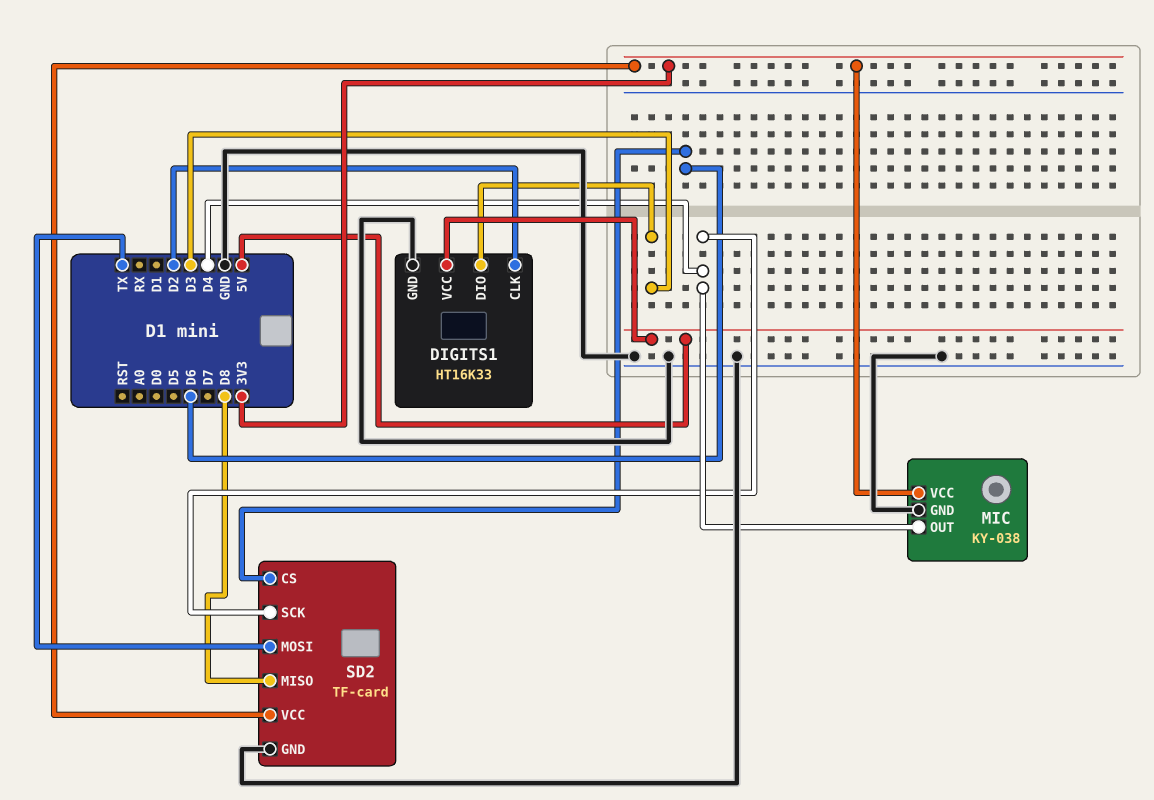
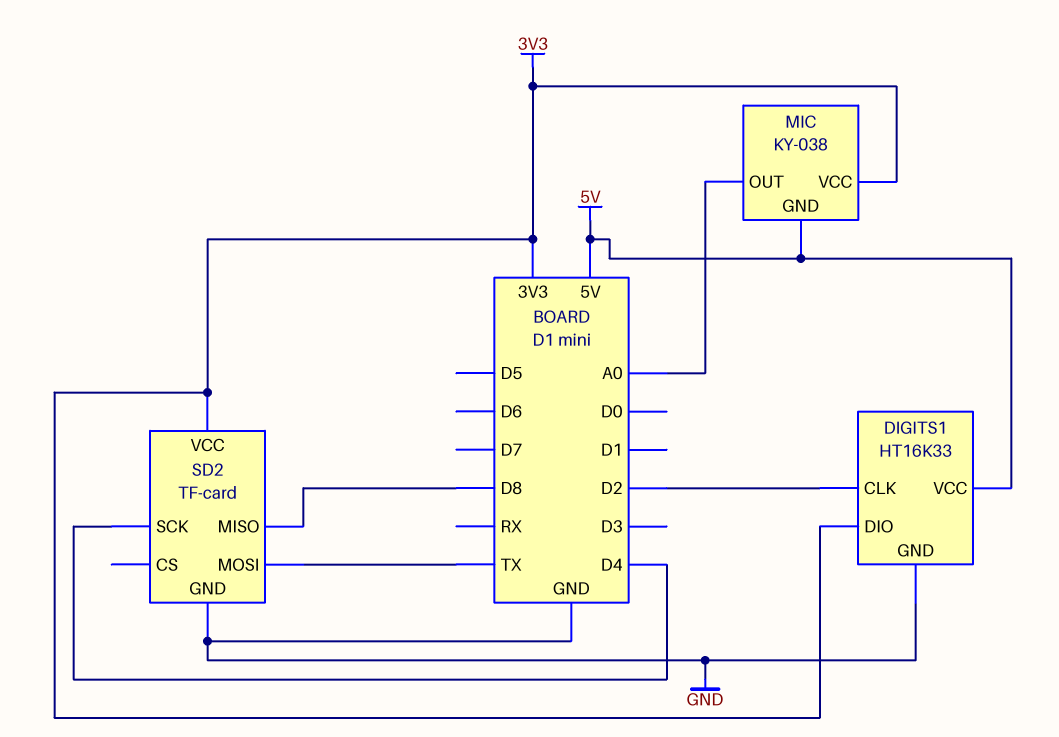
DIGITS1 pin DIO: D3 -> 3V3
MIC pin GND: GND -> 5V
MIC pin OUT: D4 -> A0
SD2 pin CS: D6 -> none

